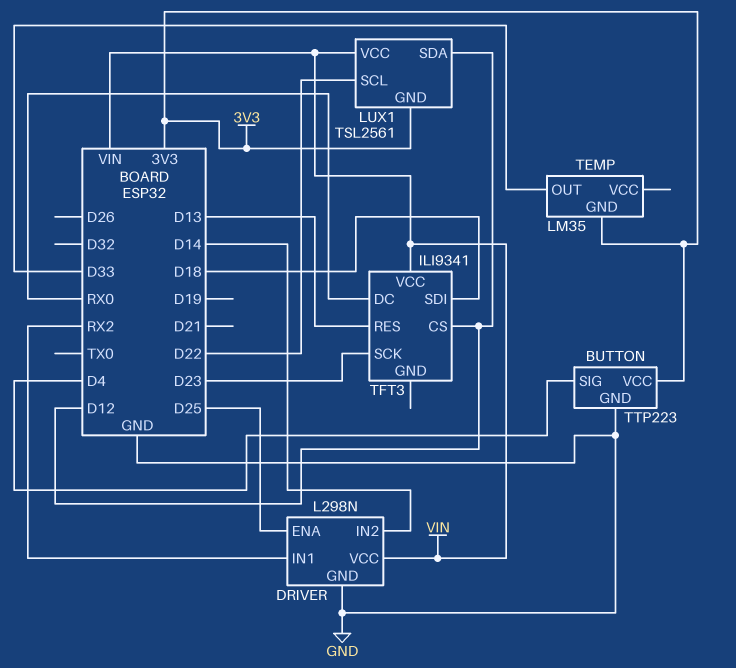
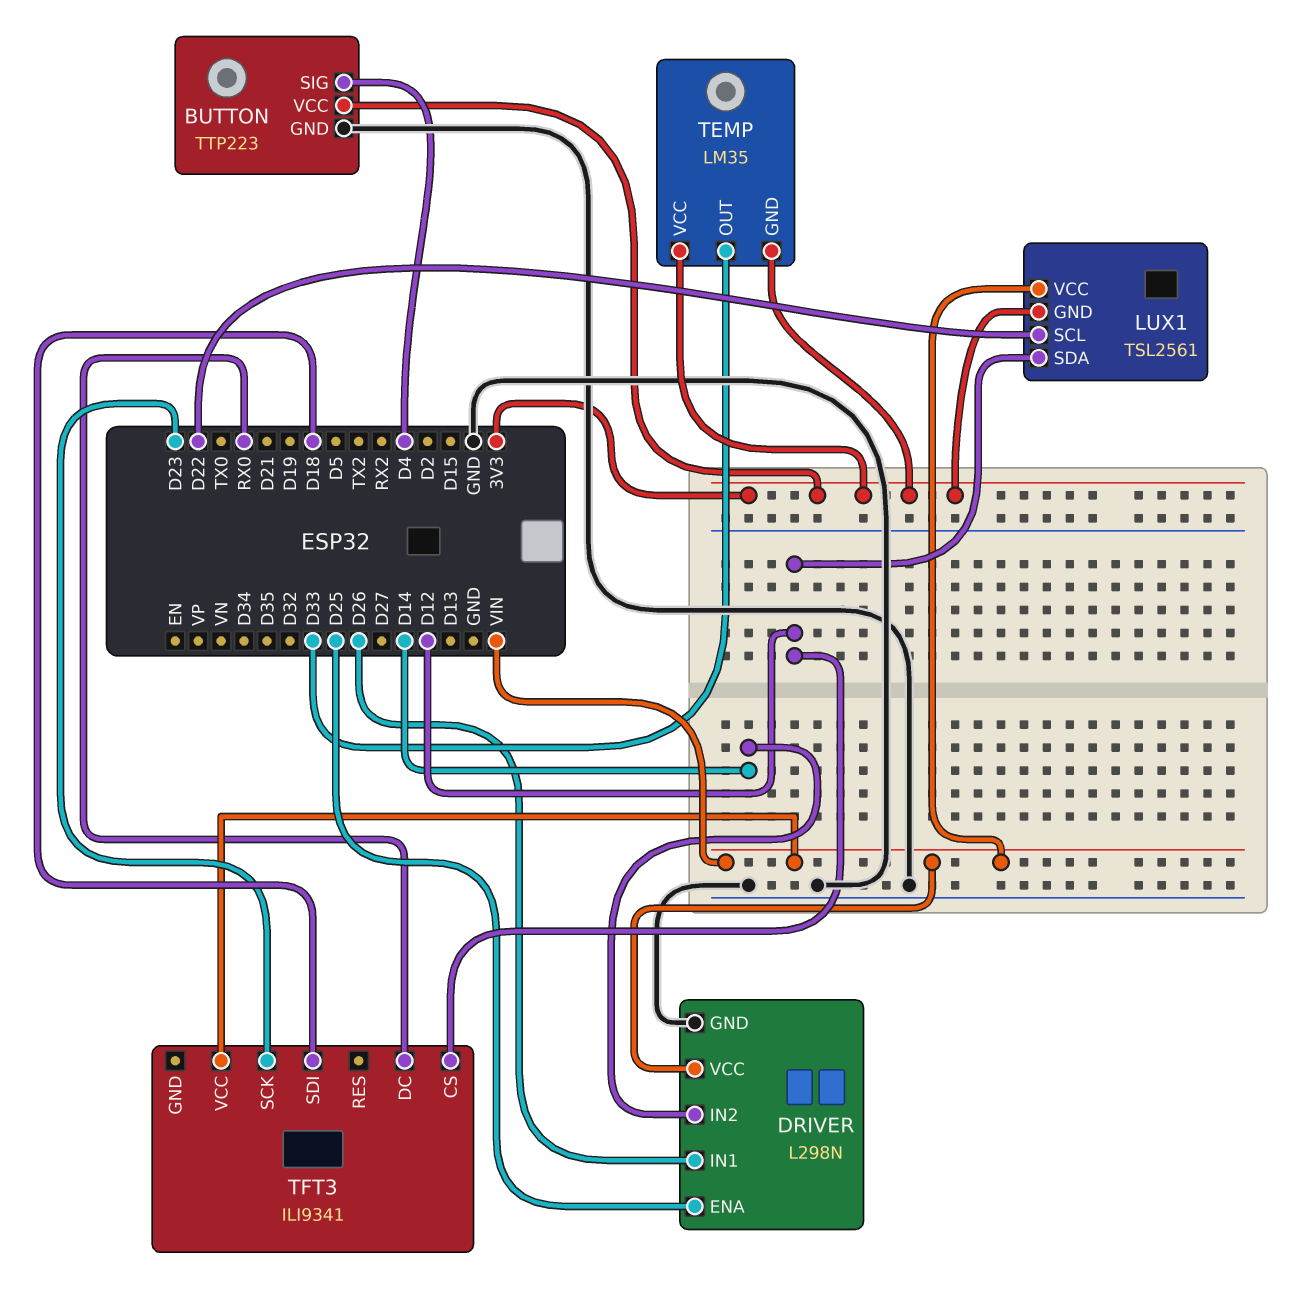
DRIVER pin IN1: RX2 -> D26
TEMP pin VCC: none -> 3V3
TFT3 pin RES: D13 -> none

